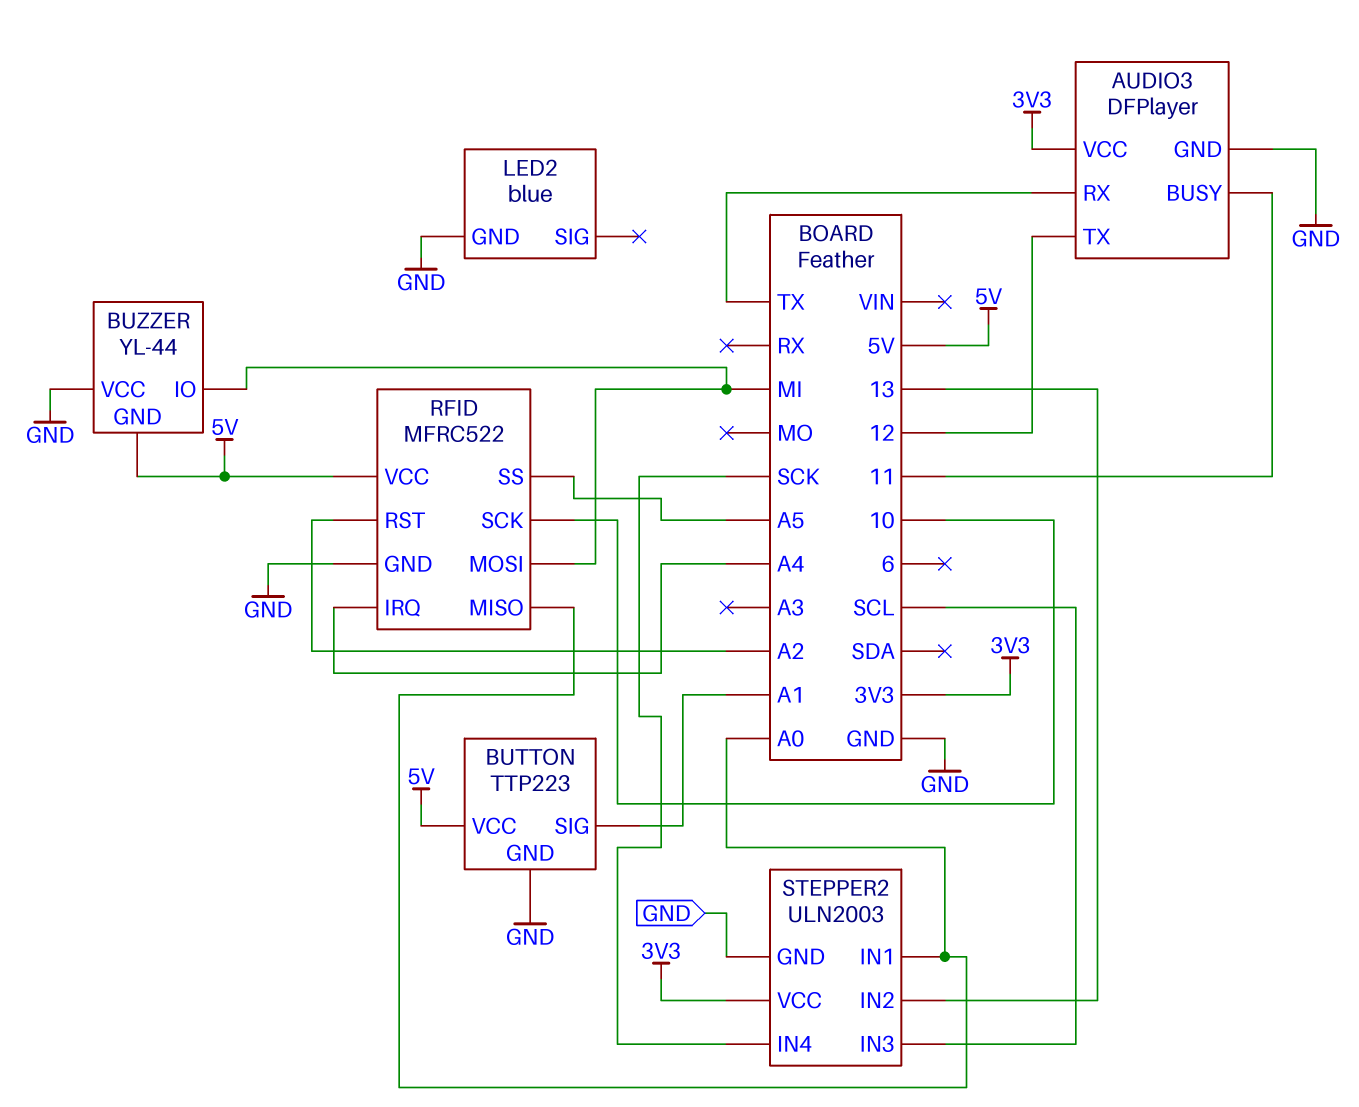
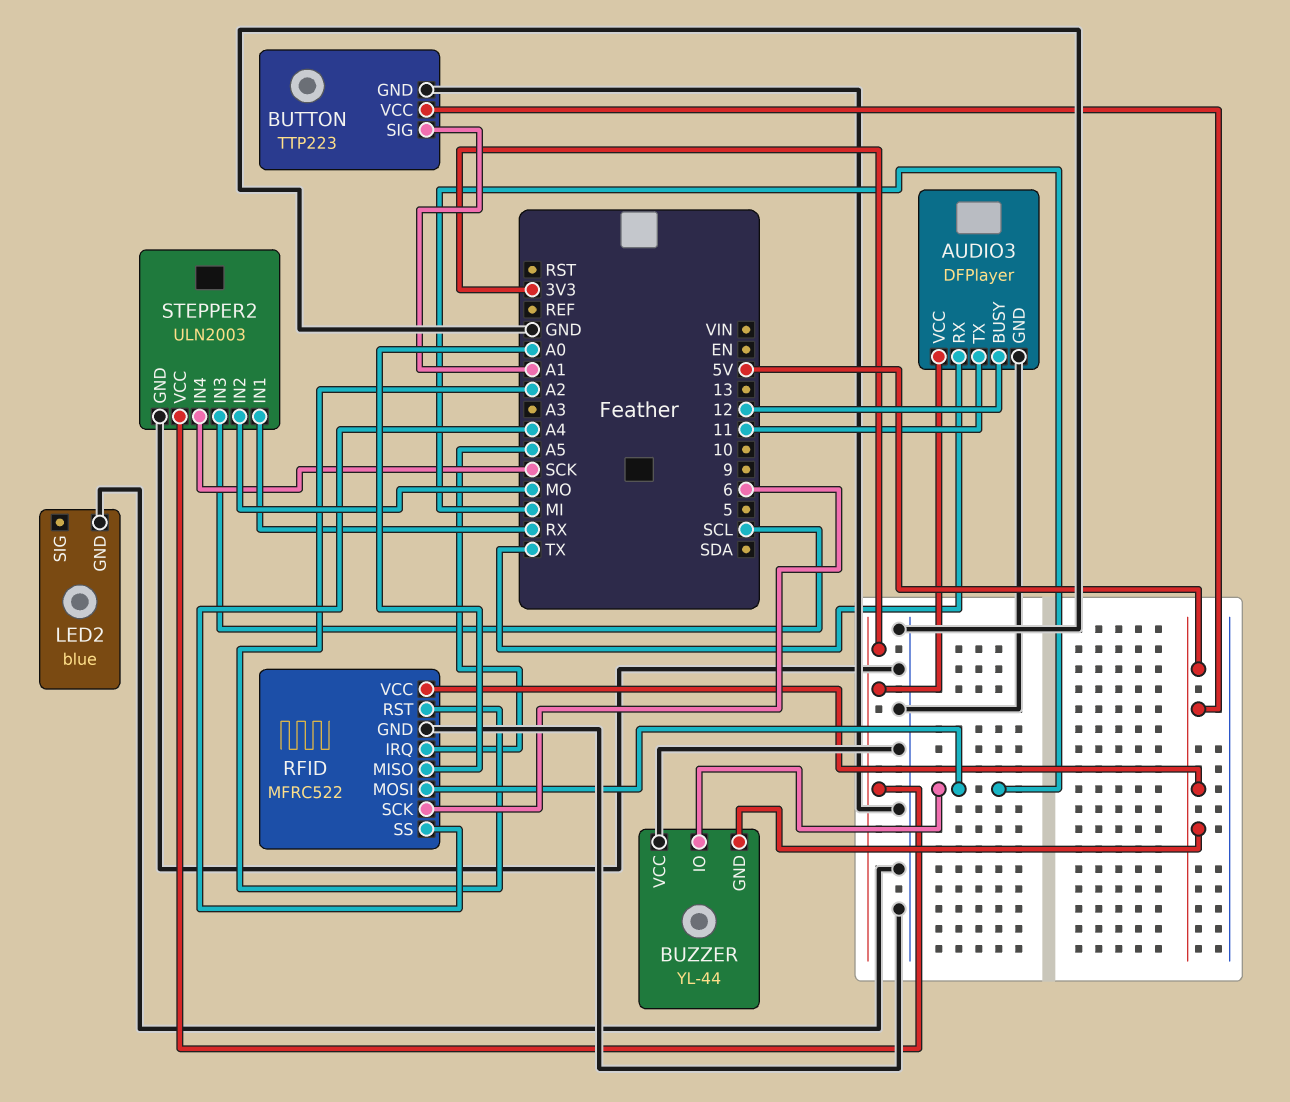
AUDIO3 pin BUSY: 11 -> 12
AUDIO3 pin TX: 12 -> 11
RFID pin IRQ: A4 -> A5
RFID pin SCK: 10 -> 6
RFID pin SS: A5 -> A4
STEPPER2 pin IN1: A0 -> RX
STEPPER2 pin IN2: 13 -> MO

